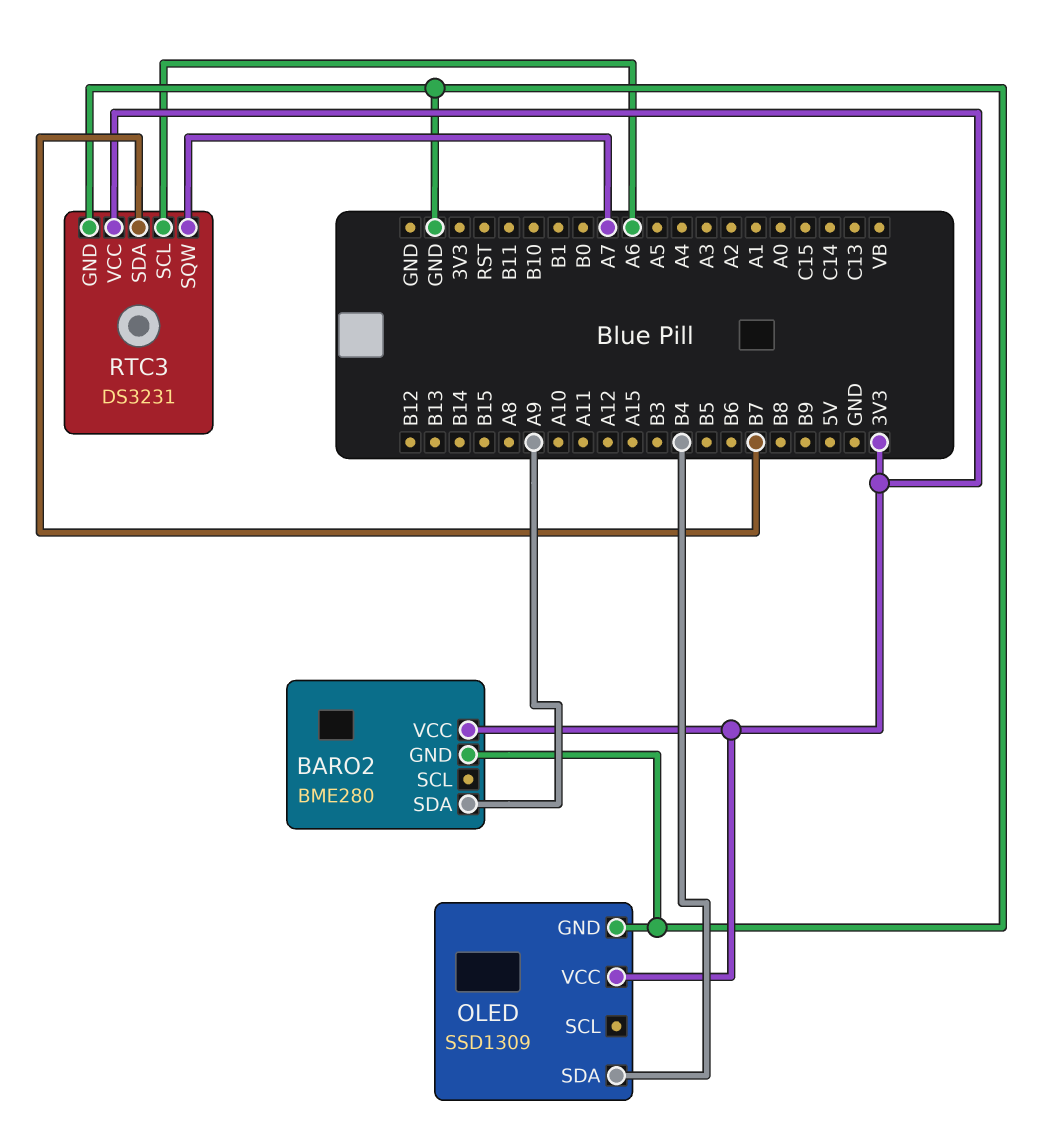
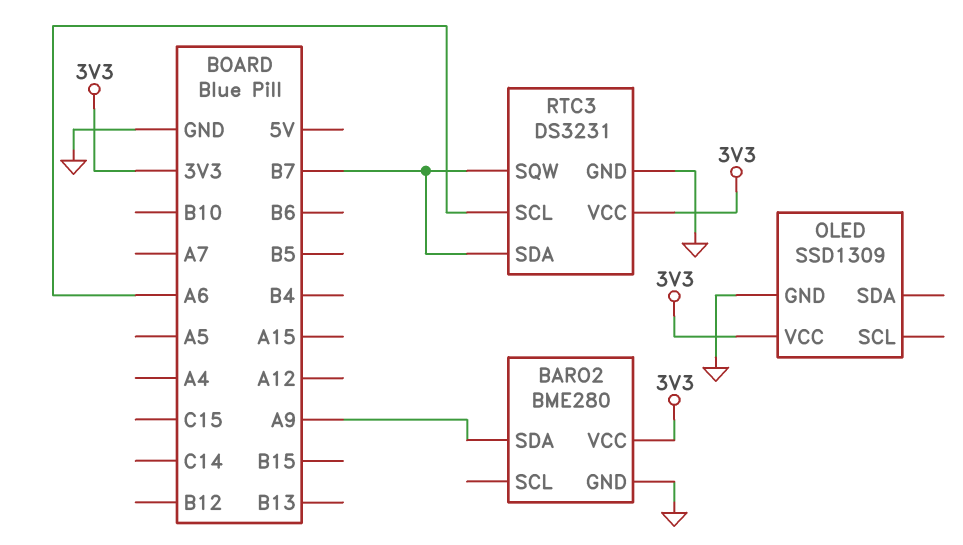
OLED pin SDA: B4 -> none
RTC3 pin SQW: A7 -> B7

